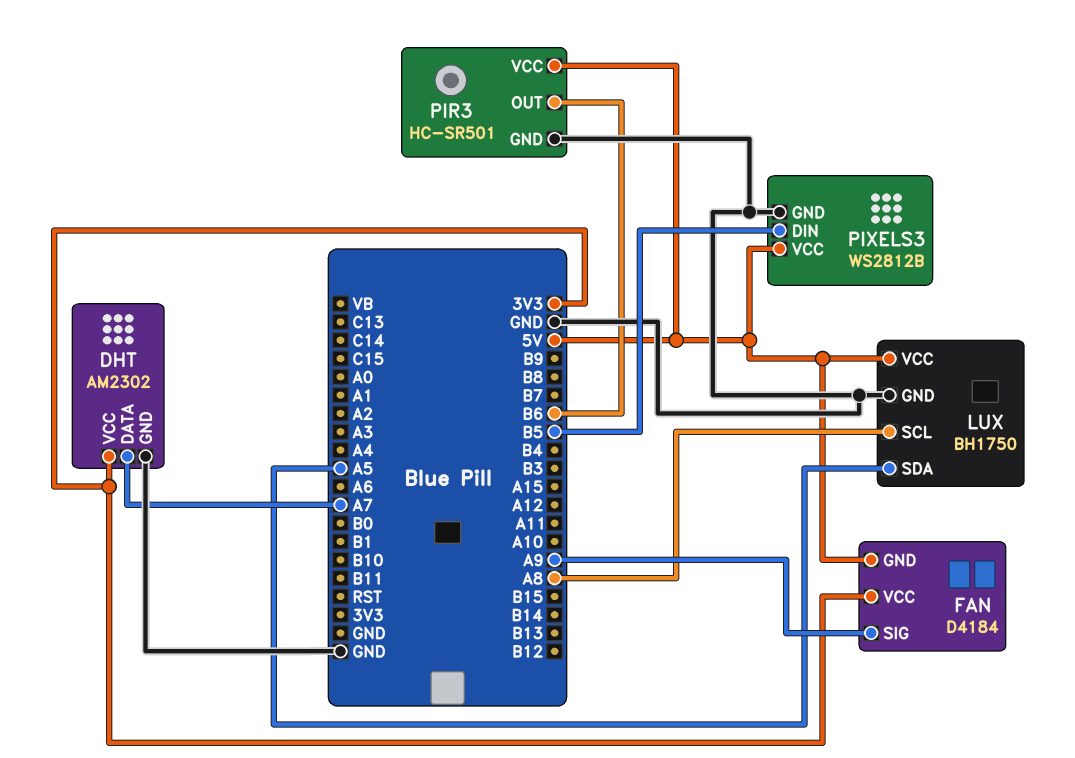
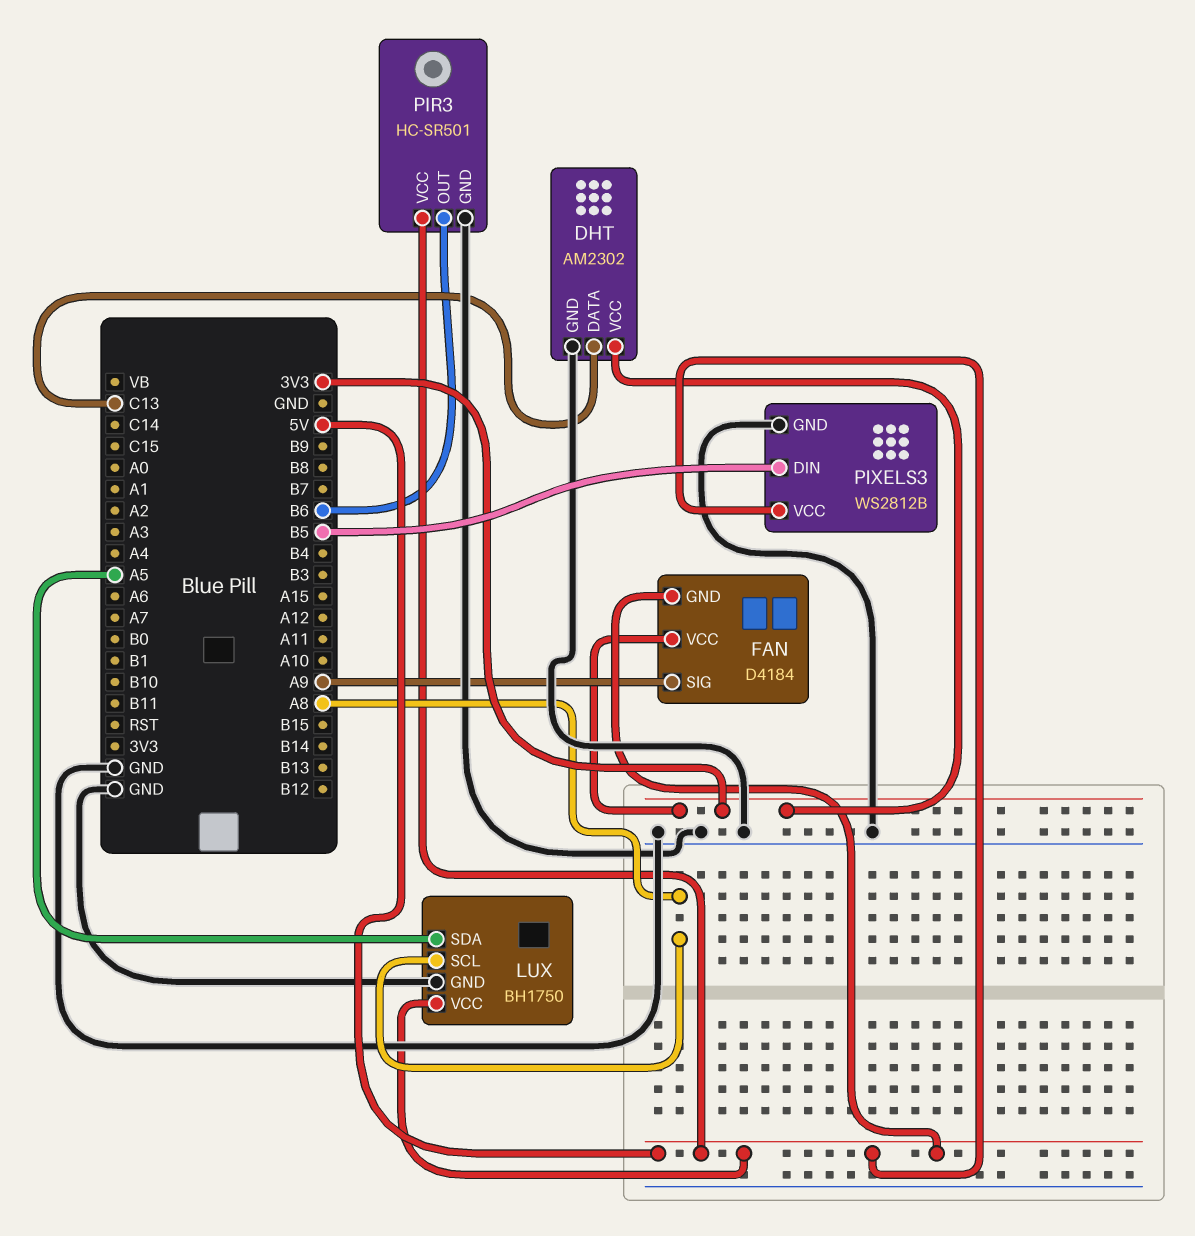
DHT pin DATA: A7 -> C13

